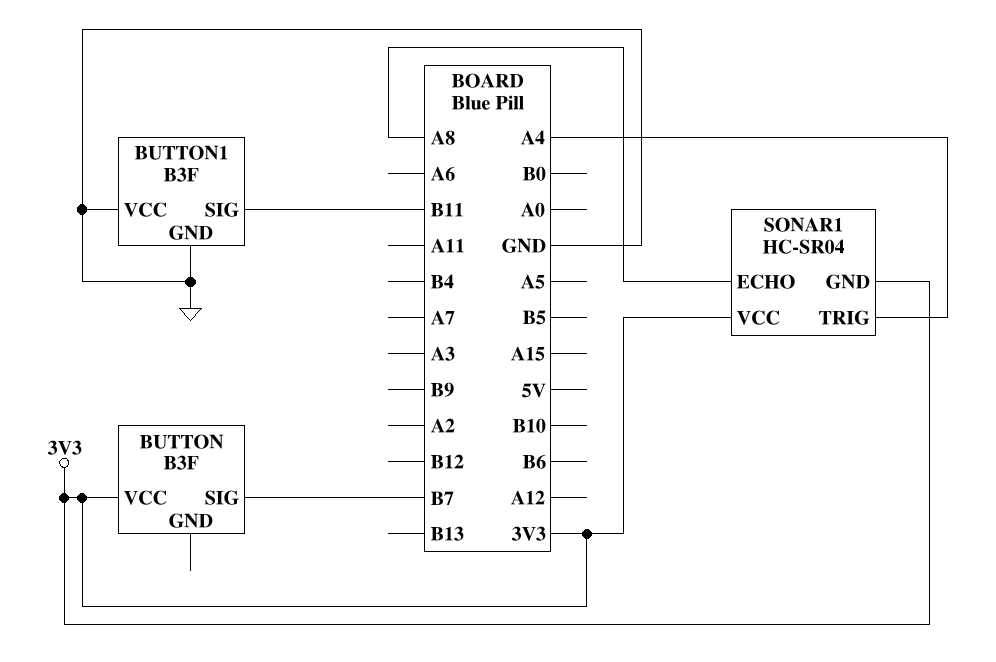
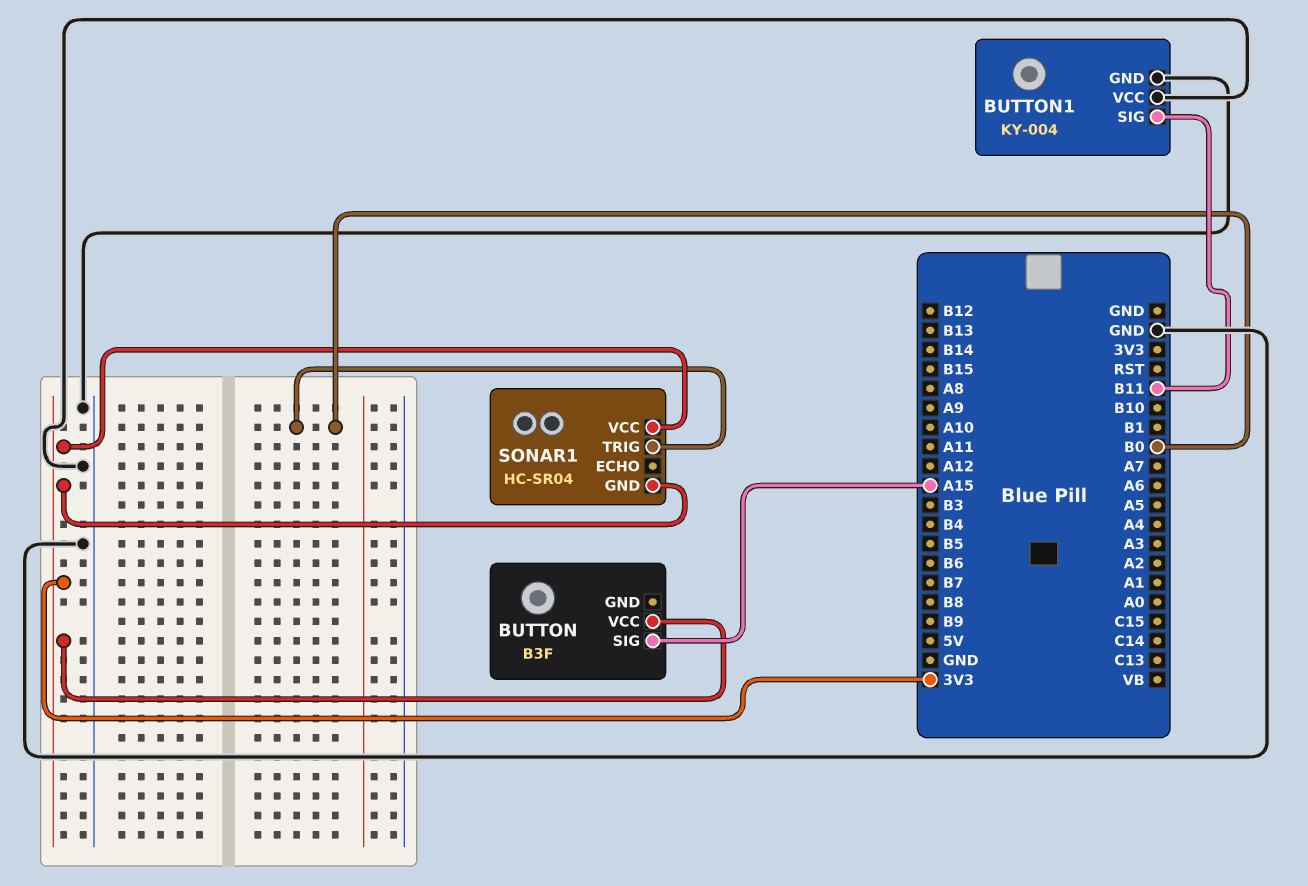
BUTTON pin SIG: B7 -> A15
BUTTON1: B3F -> KY-004
SONAR1 pin ECHO: A8 -> none
SONAR1 pin TRIG: A4 -> B0

